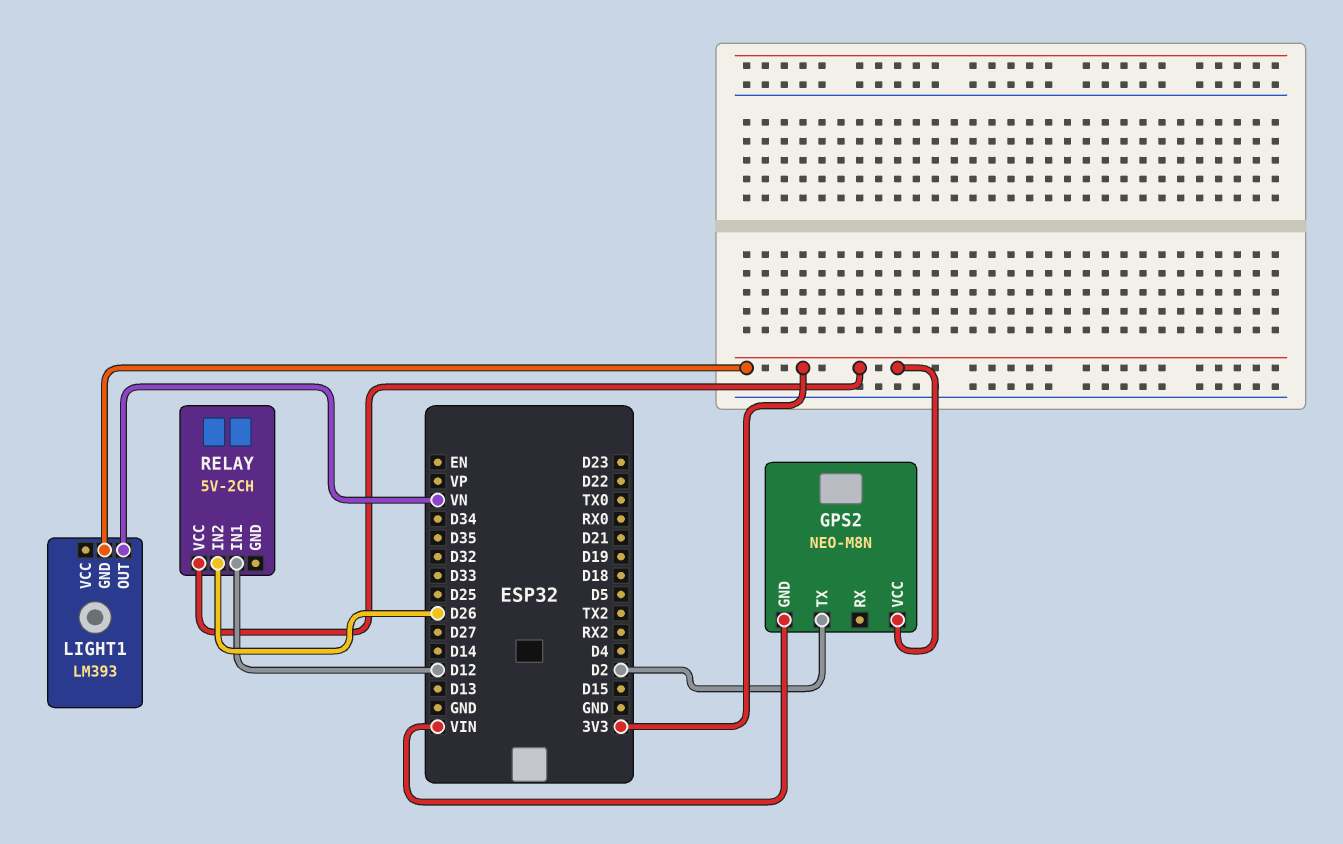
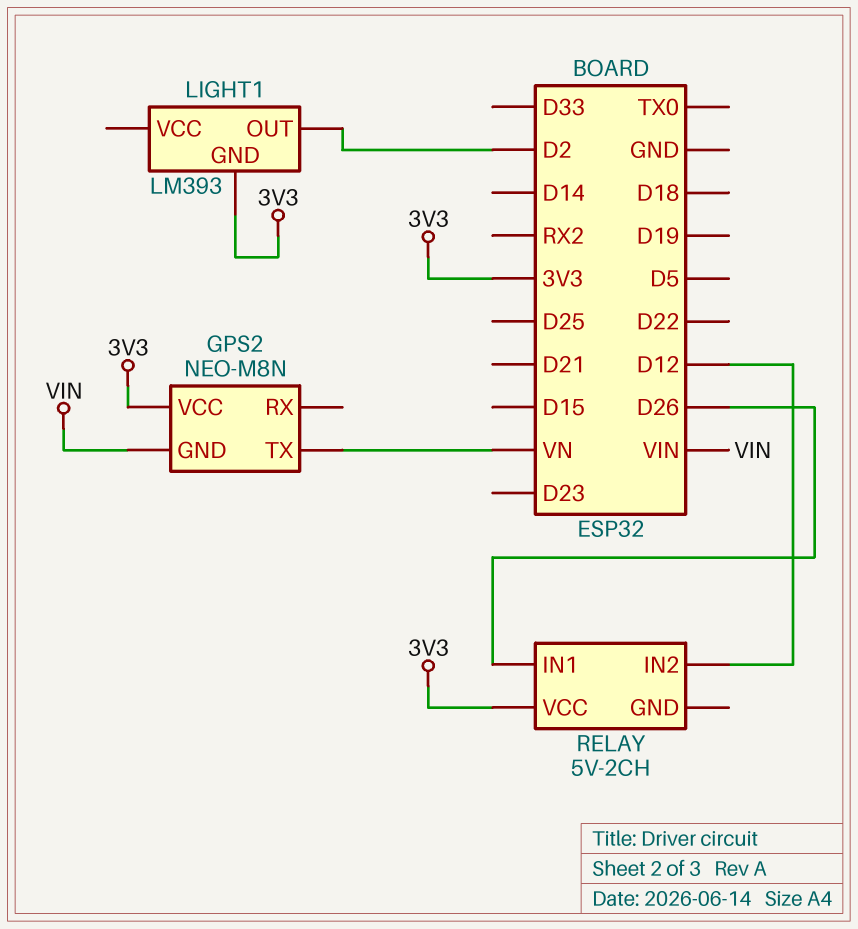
GPS2 pin TX: D2 -> VN
LIGHT1 pin OUT: VN -> D2
RELAY pin IN1: D12 -> D26
RELAY pin IN2: D26 -> D12

